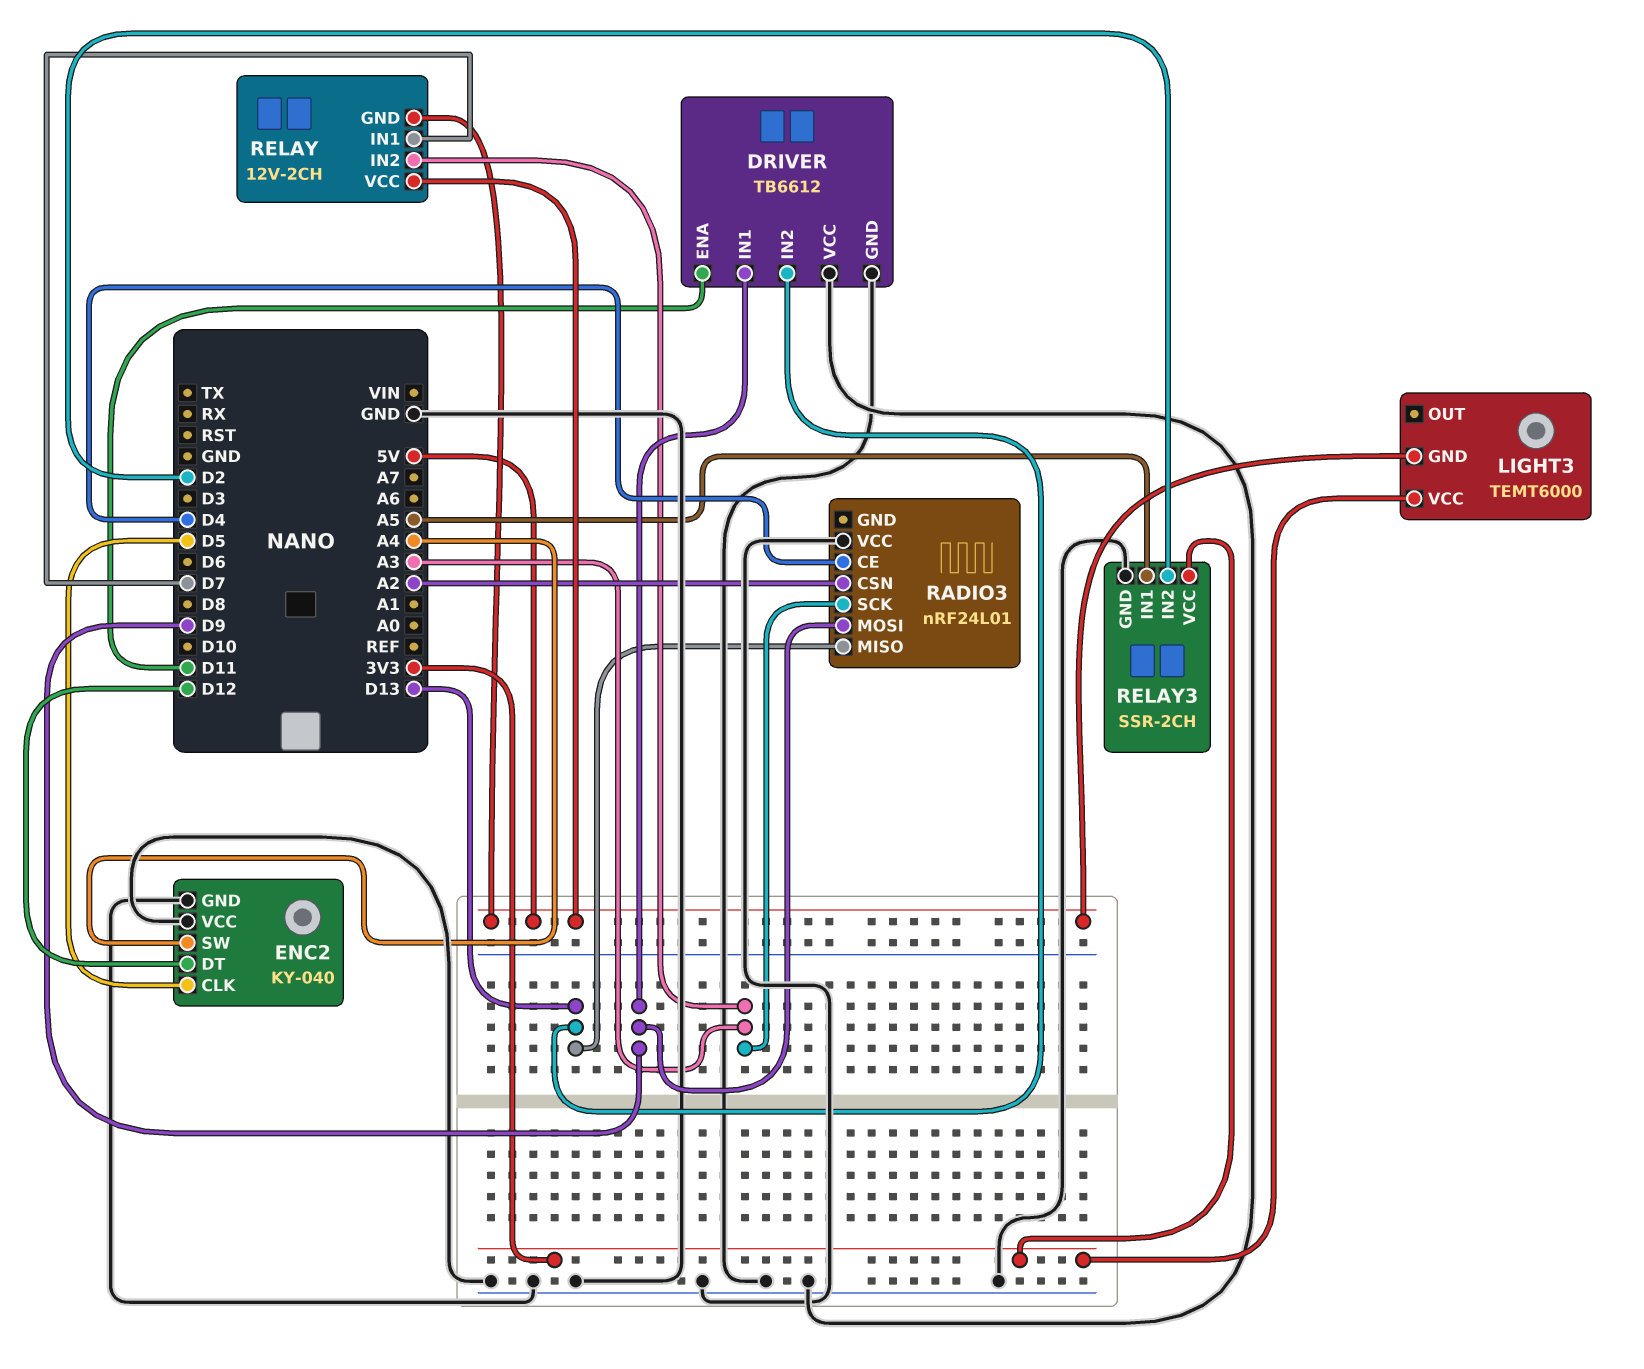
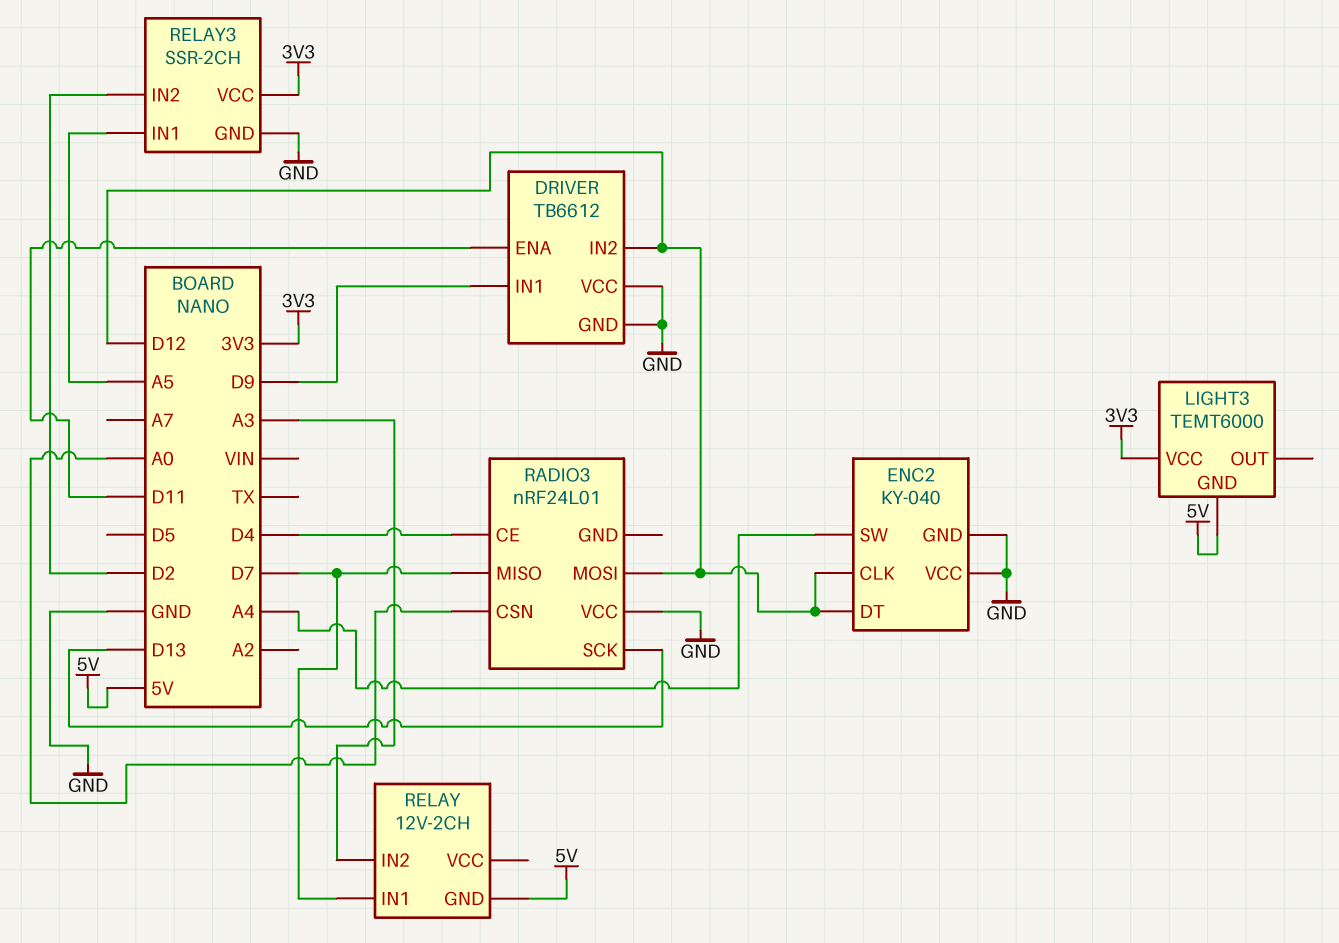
DRIVER pin IN2: D13 -> D12
ENC2 pin CLK: D5 -> D12
RADIO3 pin CSN: A2 -> A0
RADIO3 pin MISO: D13 -> D7
RADIO3 pin MOSI: D9 -> D12
RADIO3 pin SCK: A3 -> D13
RELAY pin VCC: 5V -> none

